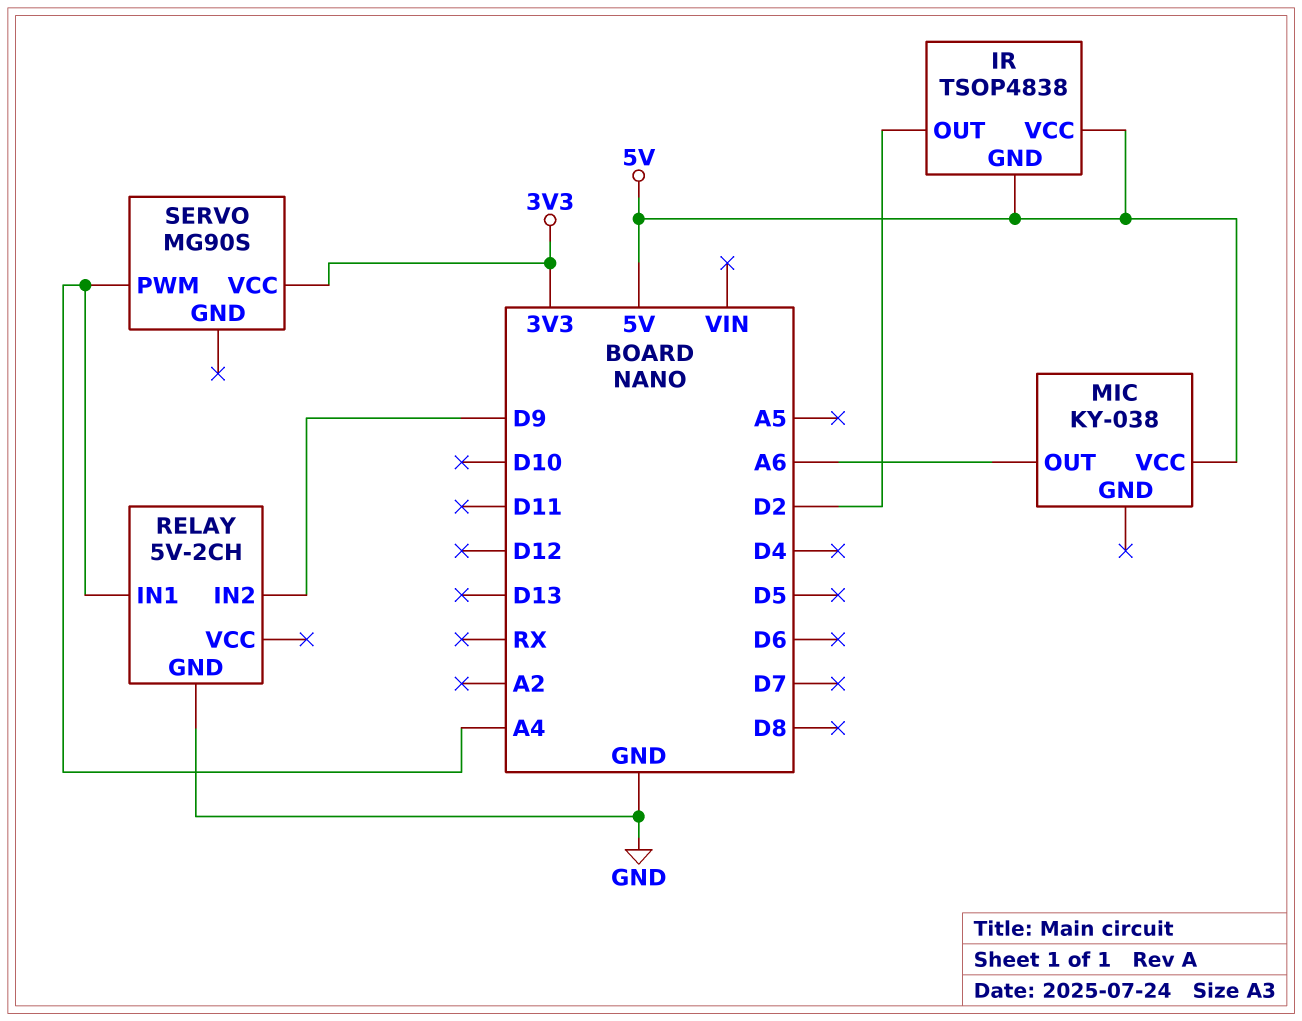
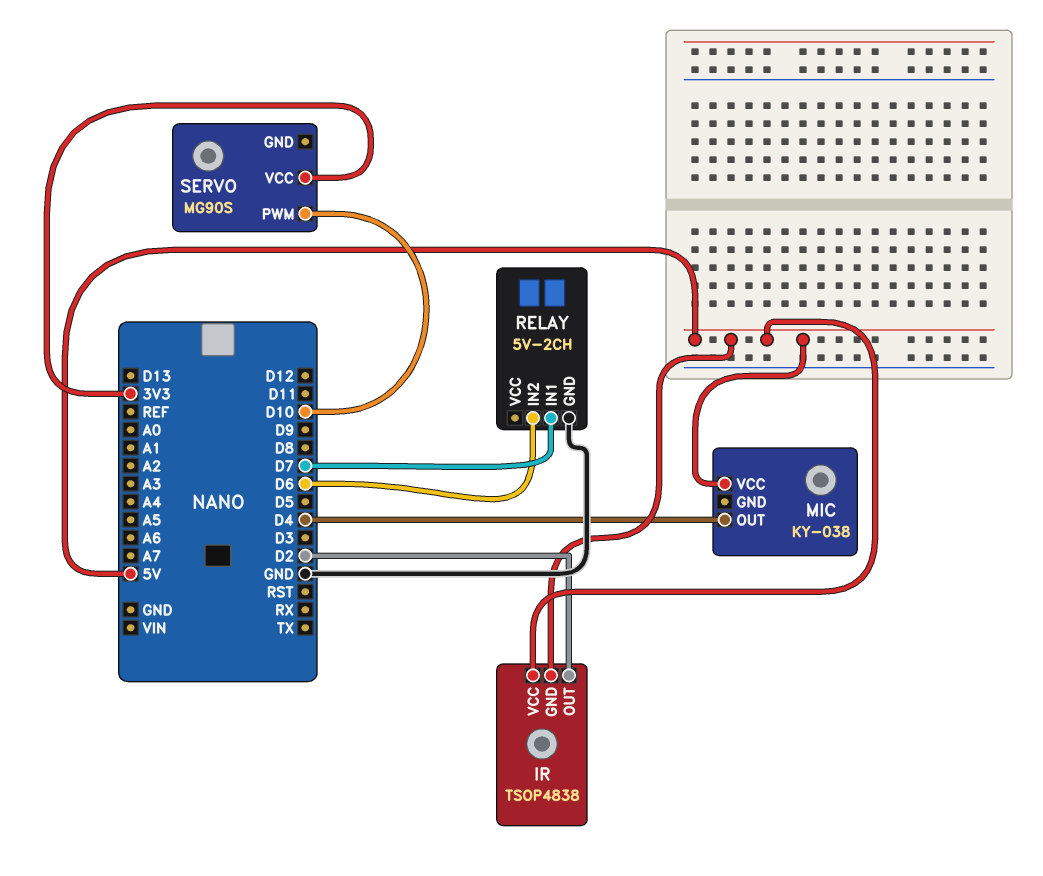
MIC pin OUT: A6 -> D4
RELAY pin IN1: A4 -> D7
RELAY pin IN2: D9 -> D6
SERVO pin PWM: A4 -> D10

